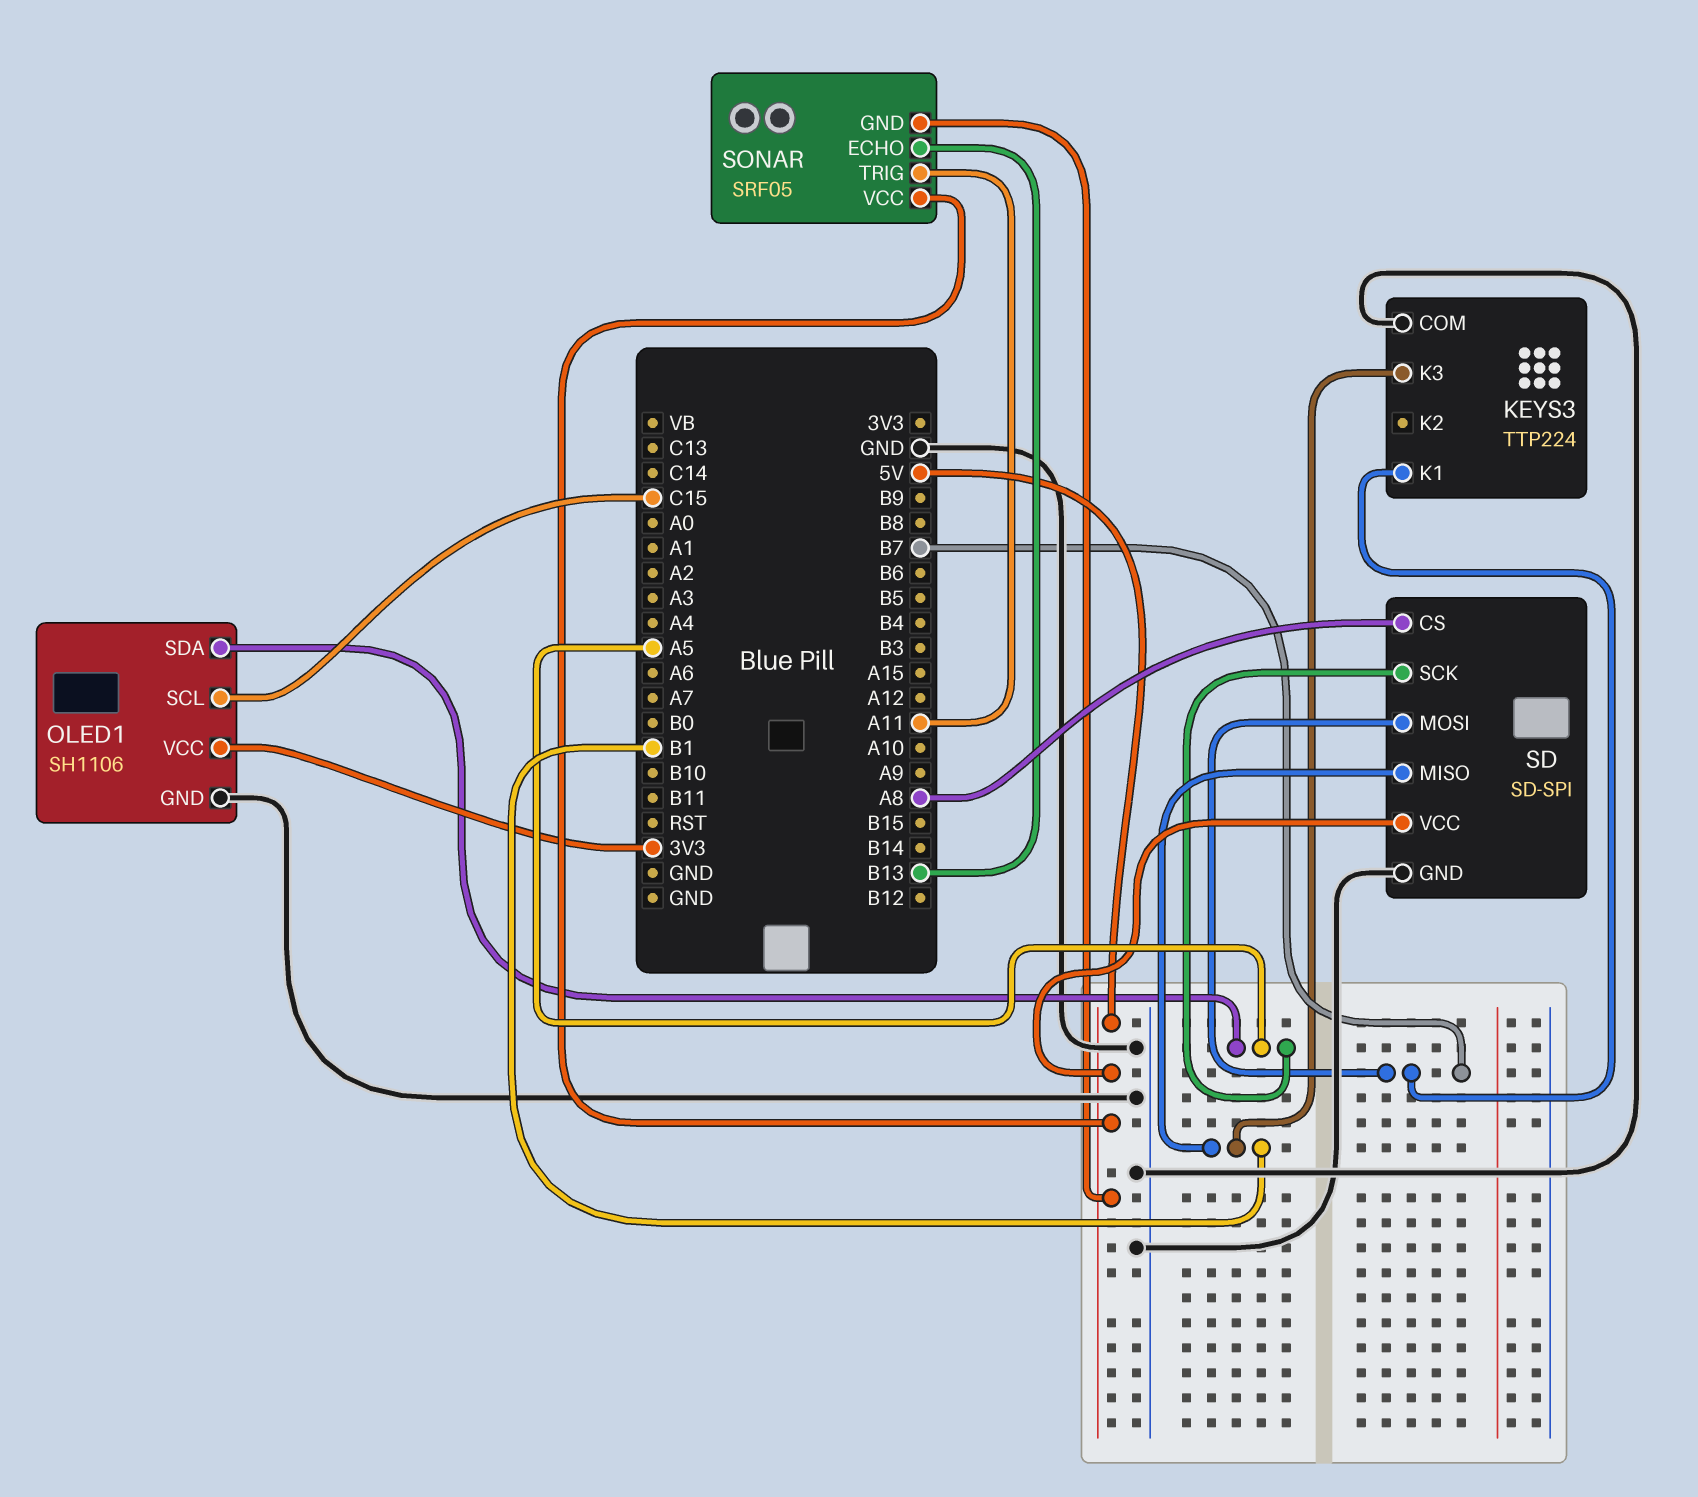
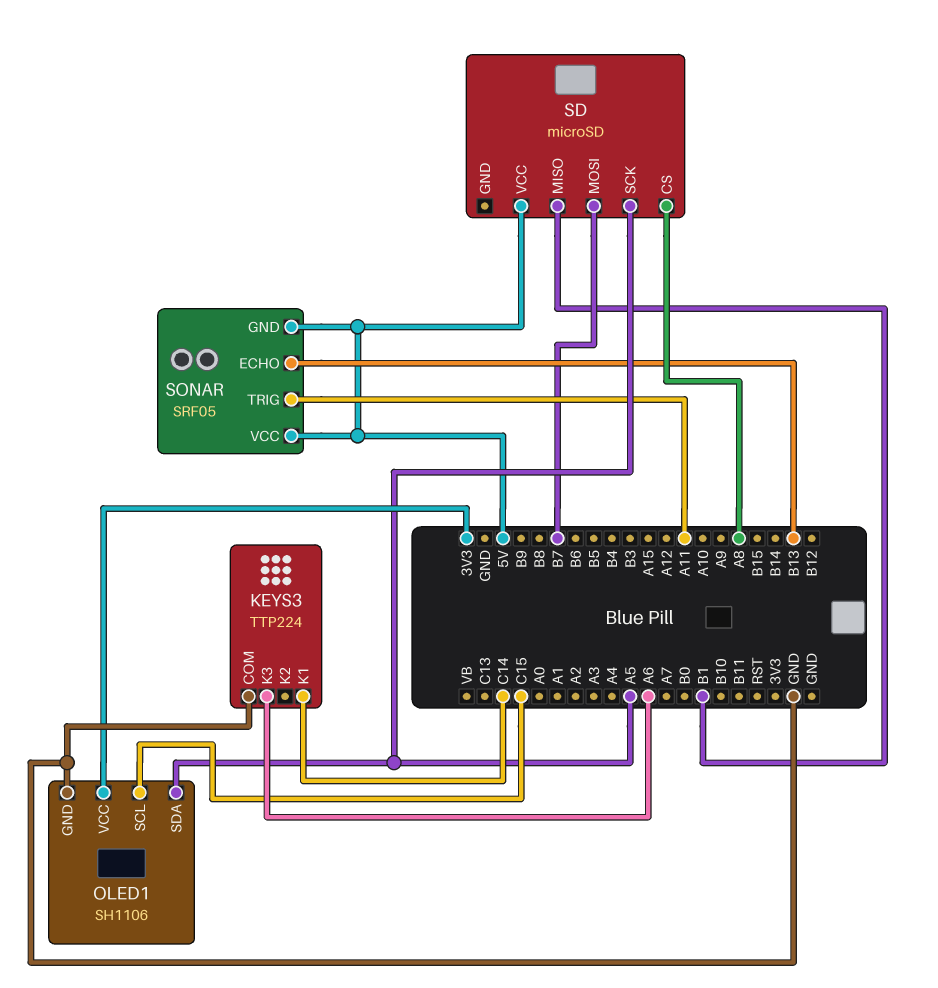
KEYS3 pin K1: B7 -> C14
KEYS3 pin K3: B1 -> A6
SD: SD-SPI -> microSD
SD pin GND: GND -> none

